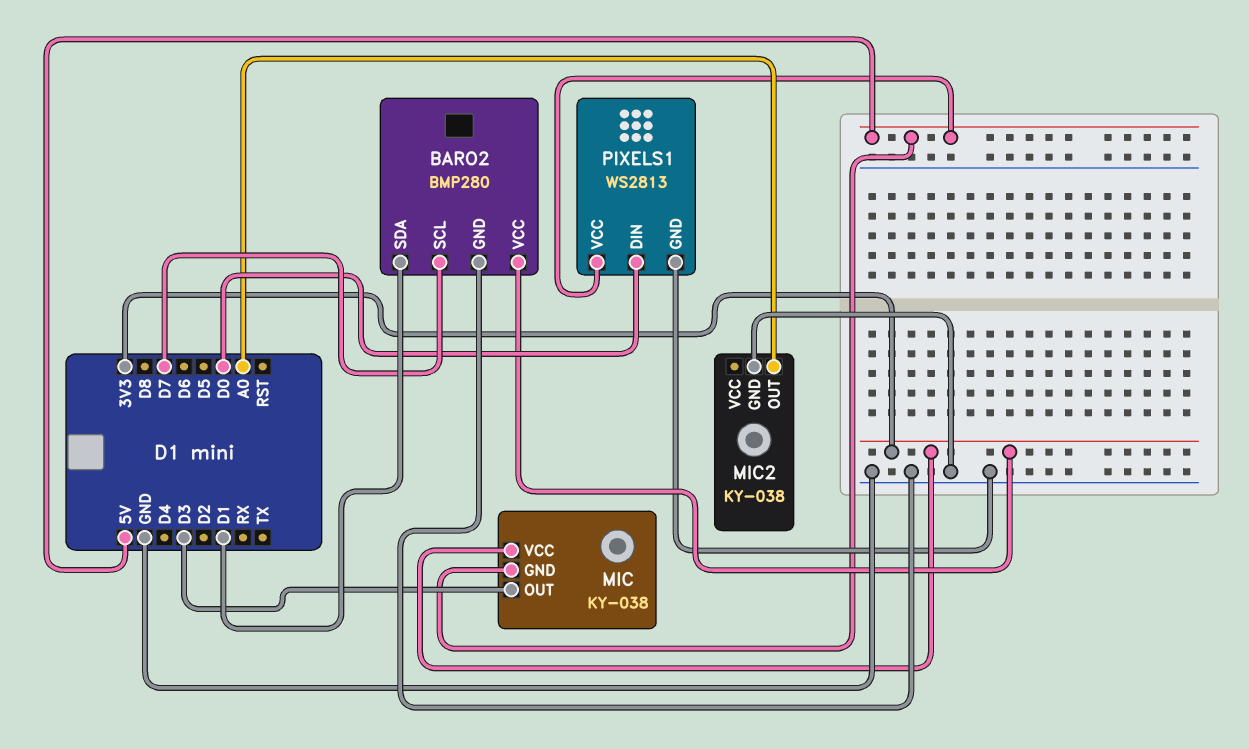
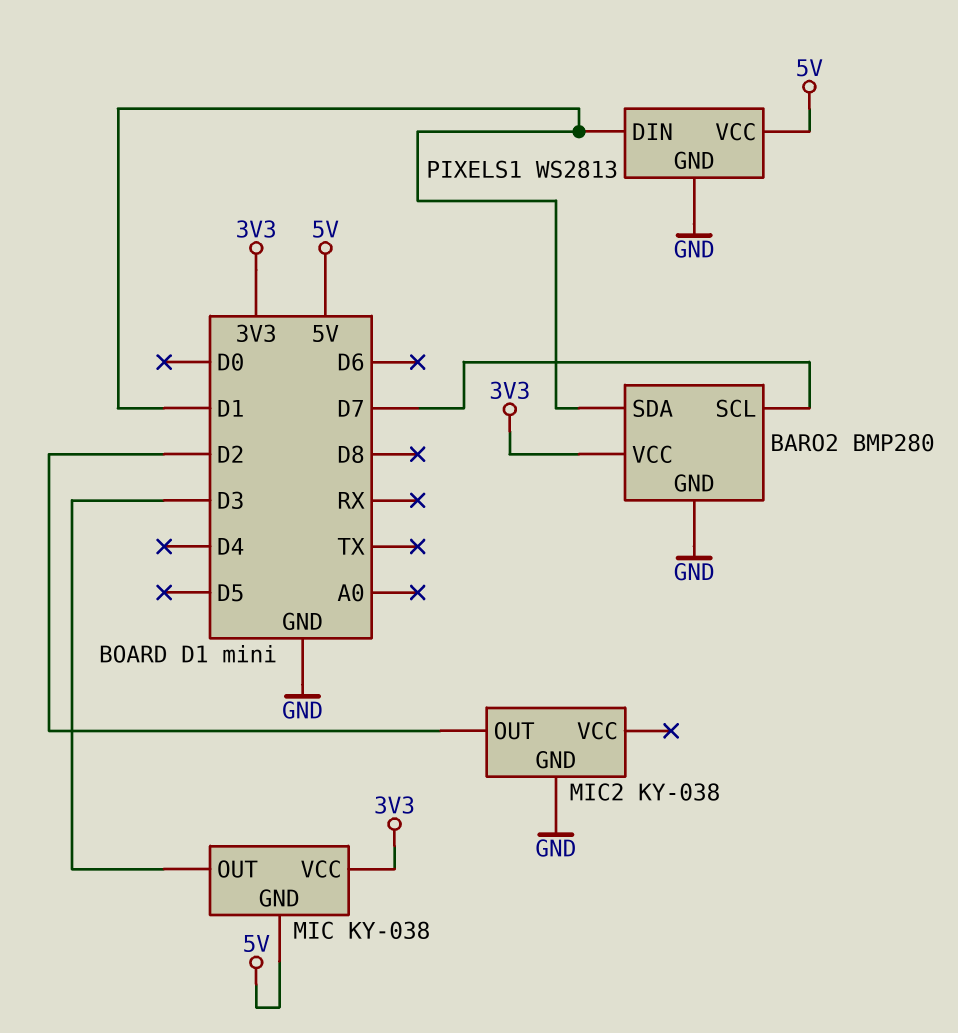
MIC2 pin OUT: A0 -> D2
PIXELS1 pin DIN: D0 -> D1

